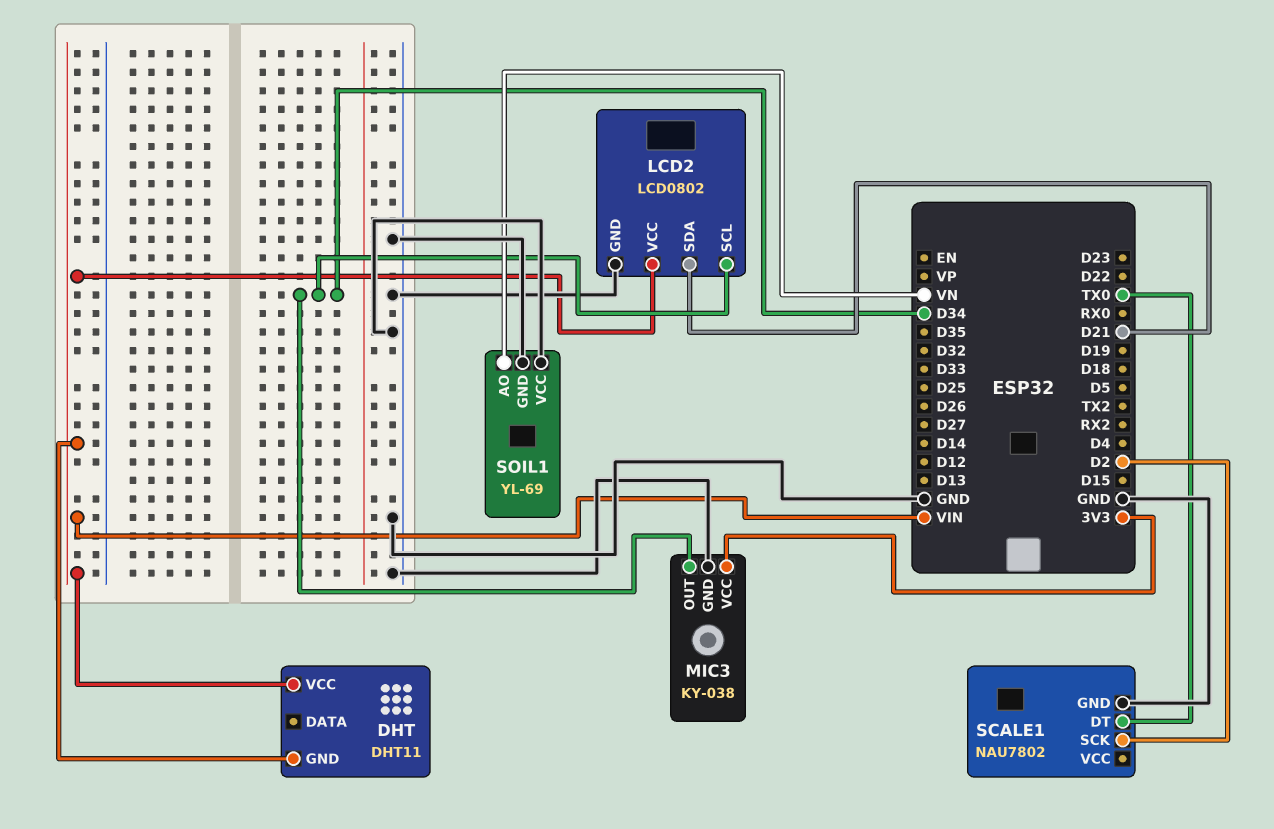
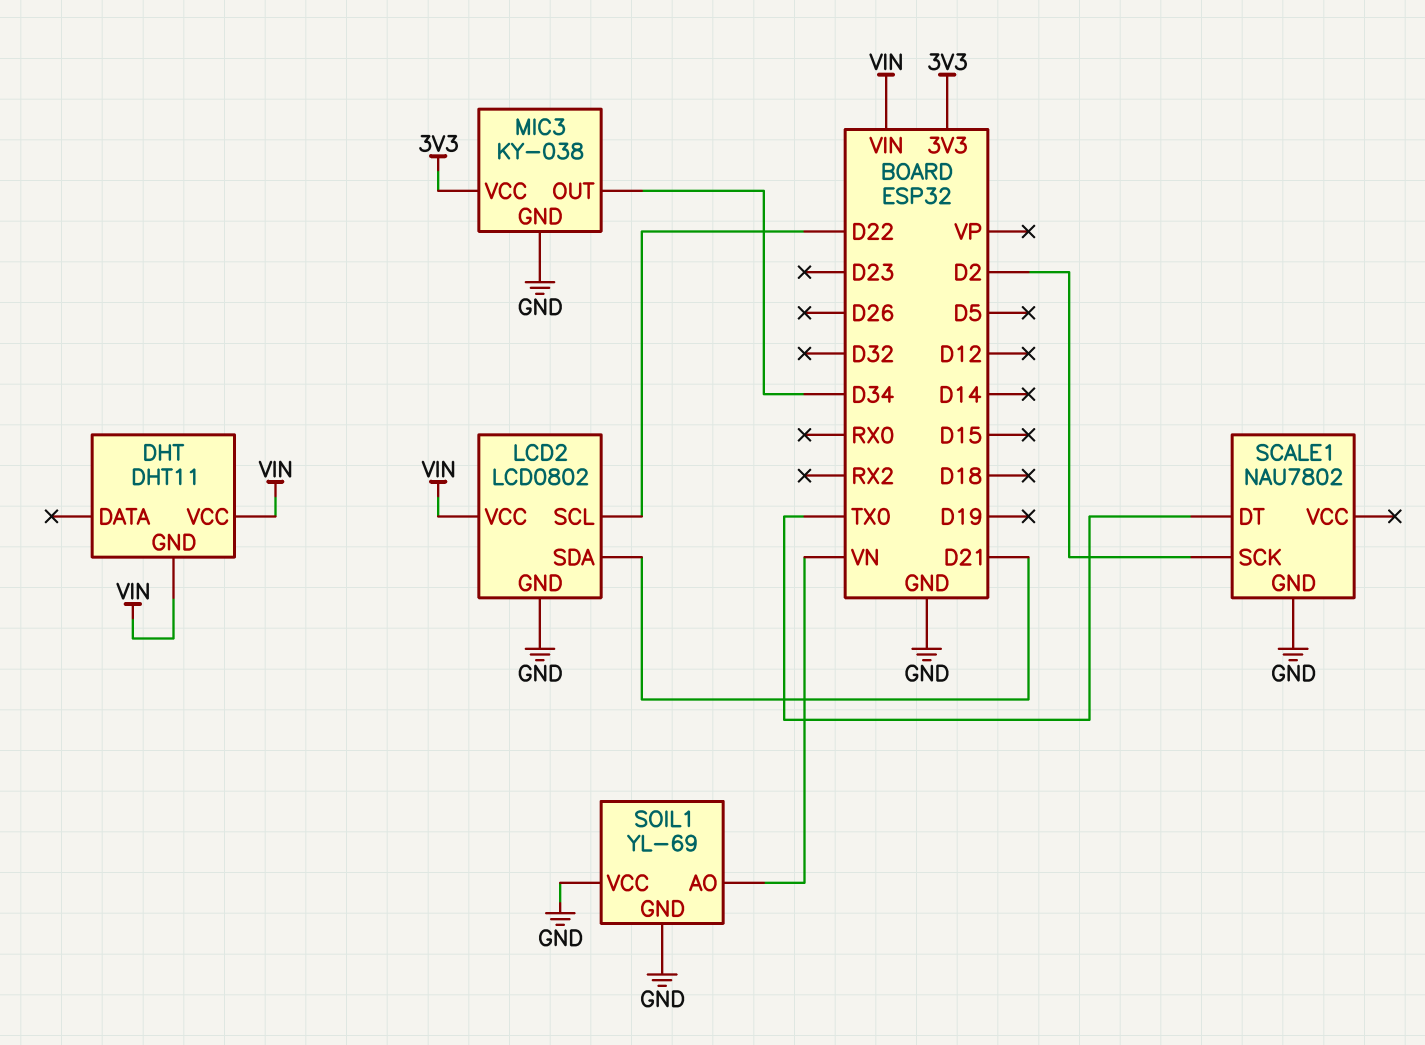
LCD2 pin SCL: D34 -> D22

